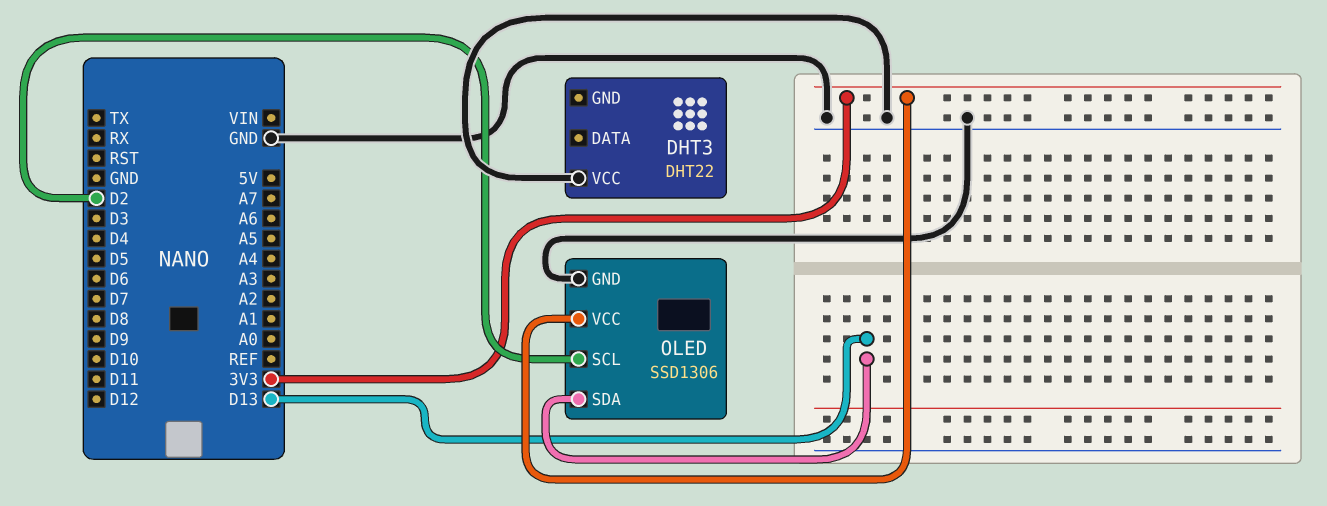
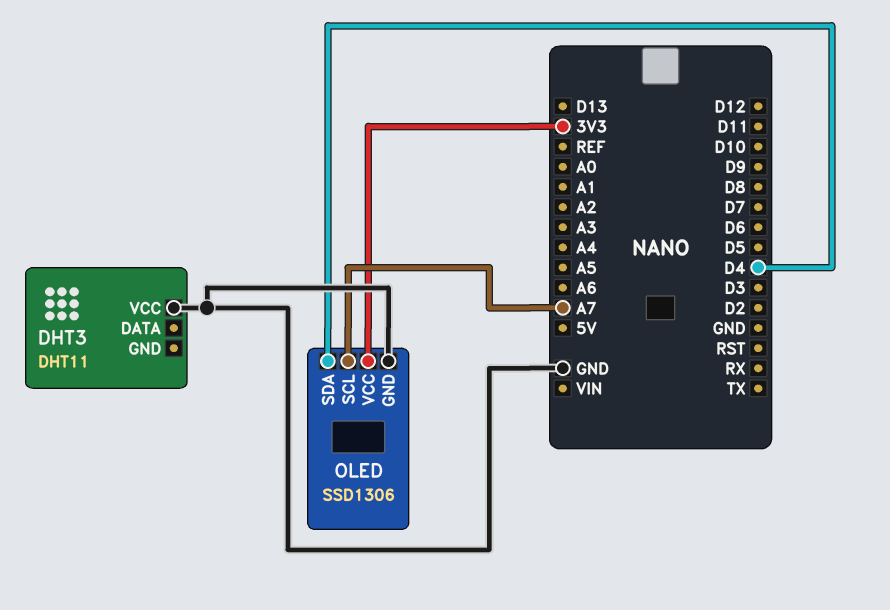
DHT3: DHT22 -> DHT11
OLED pin SCL: D2 -> A7
OLED pin SDA: D13 -> D4

